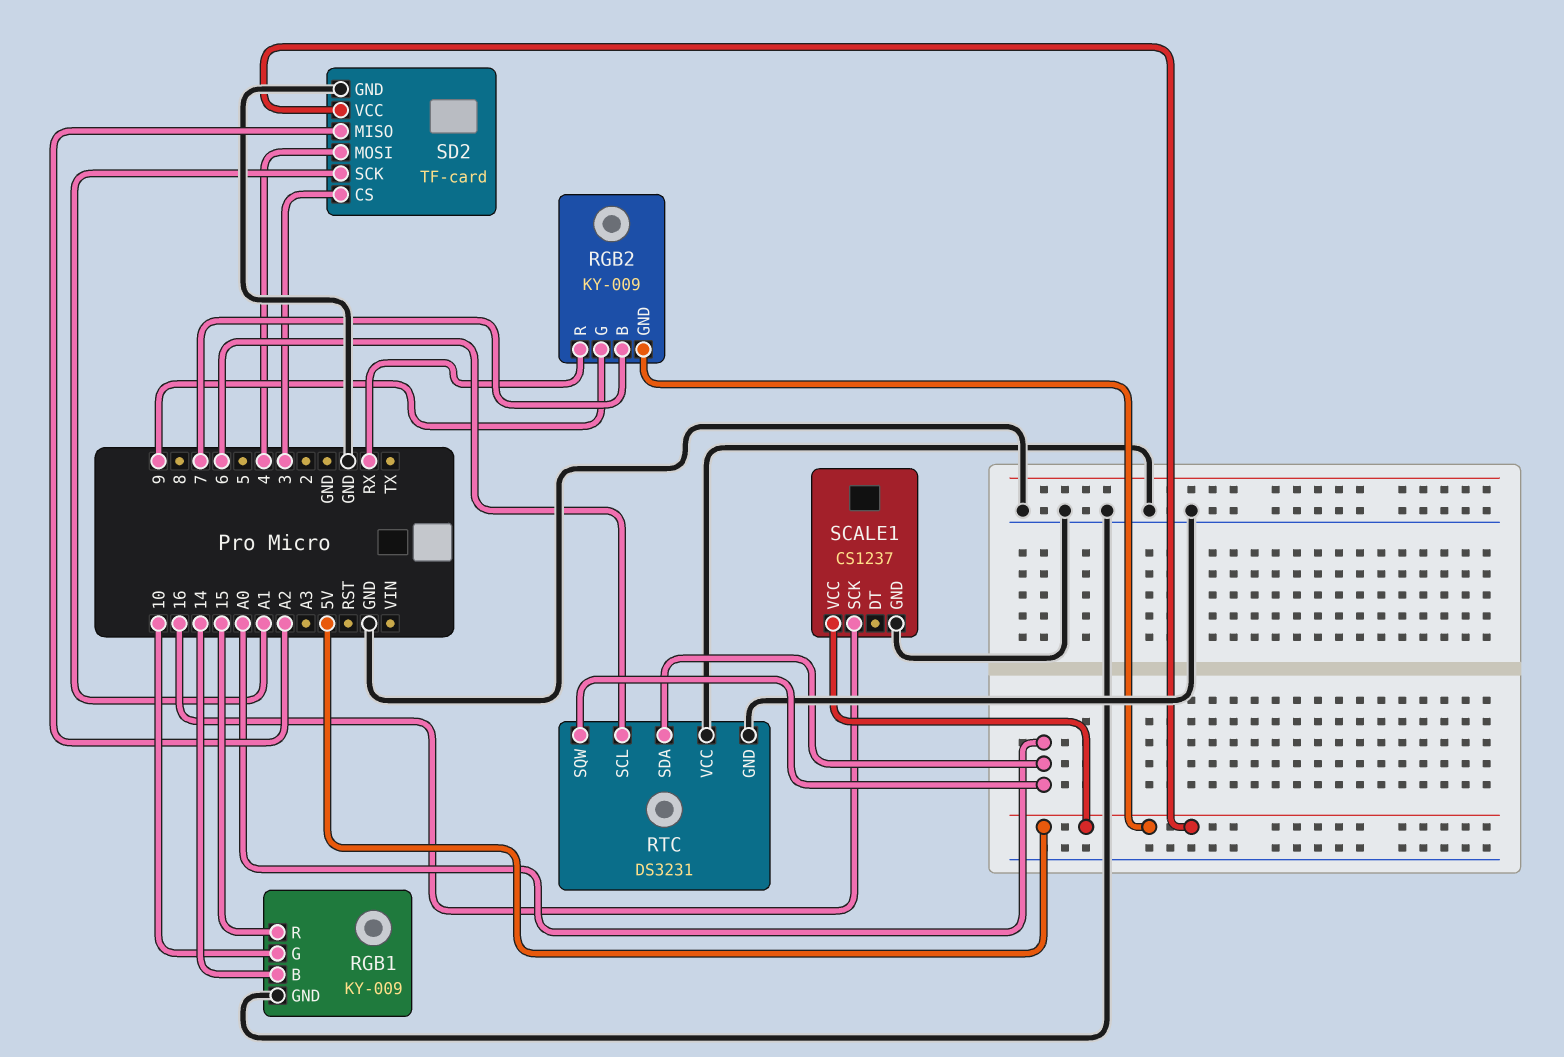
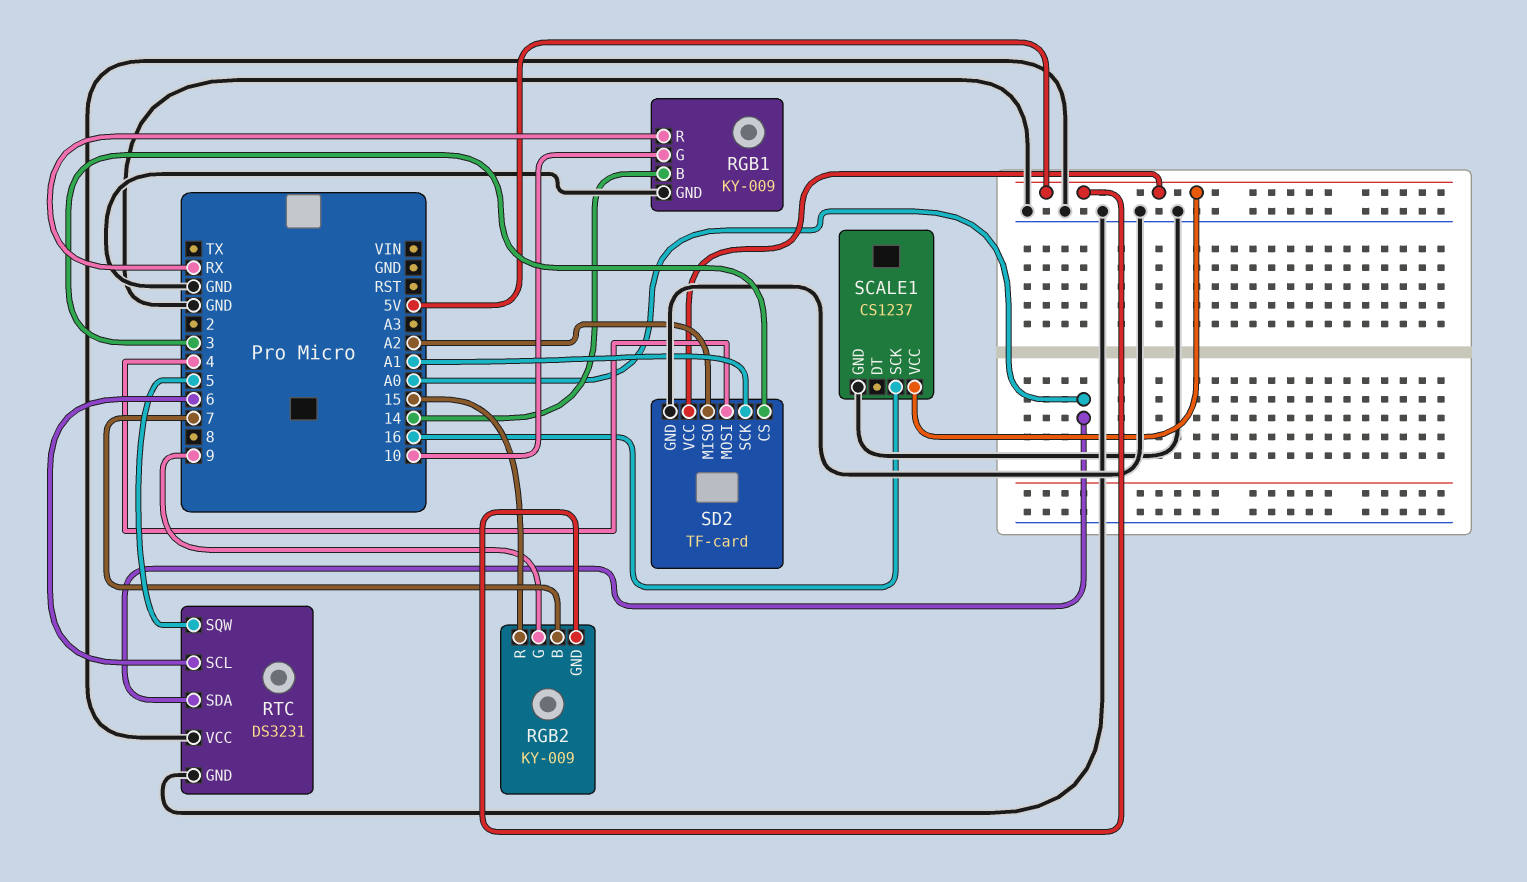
RGB1 pin R: 15 -> RX
RGB2 pin R: RX -> 15
RTC pin SQW: A0 -> 5

